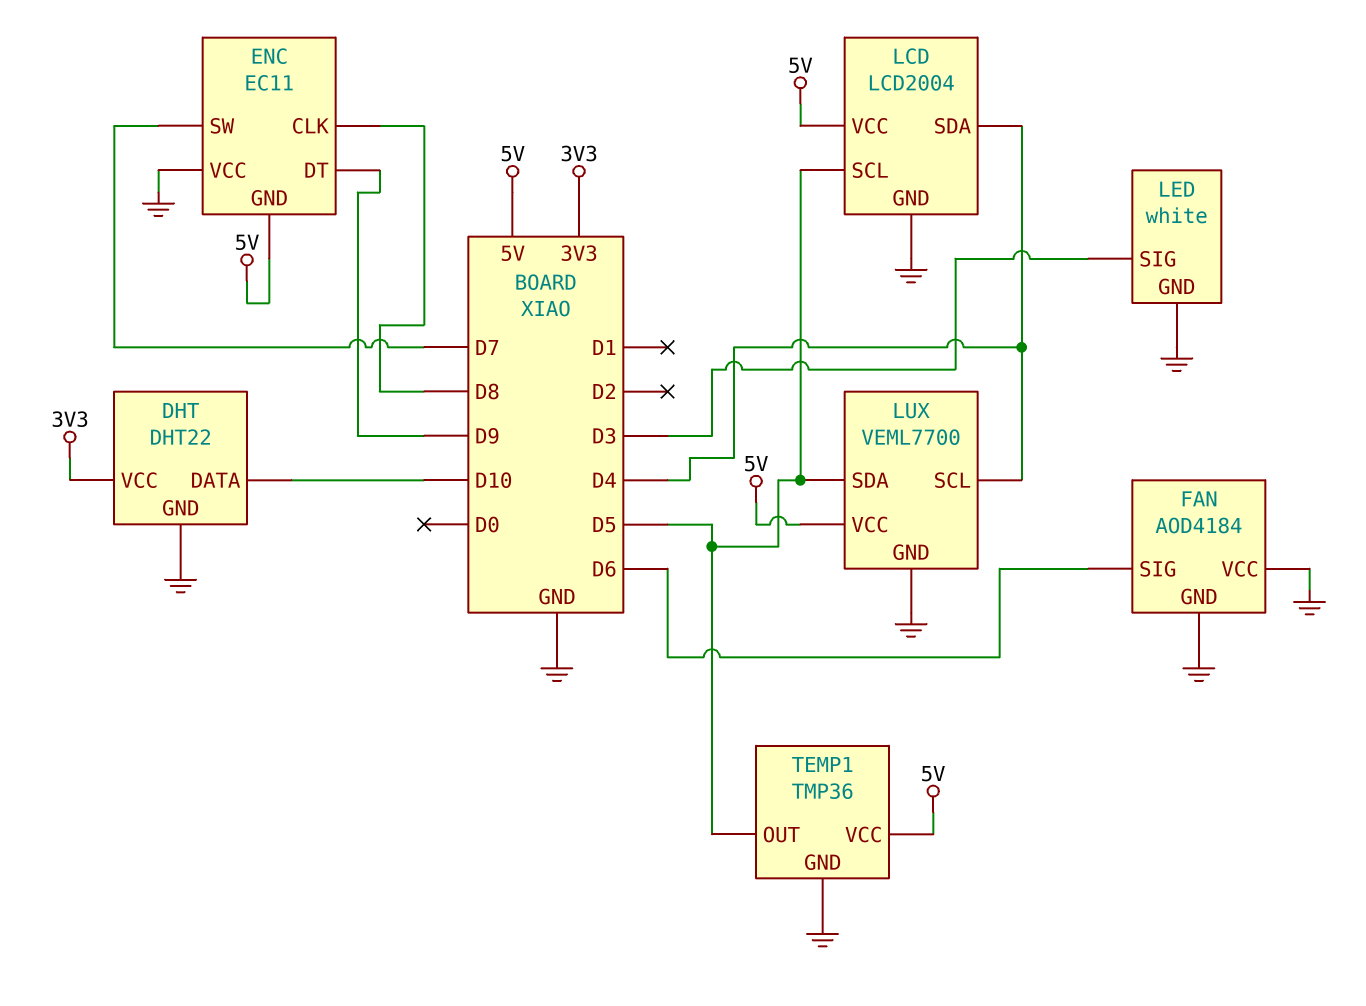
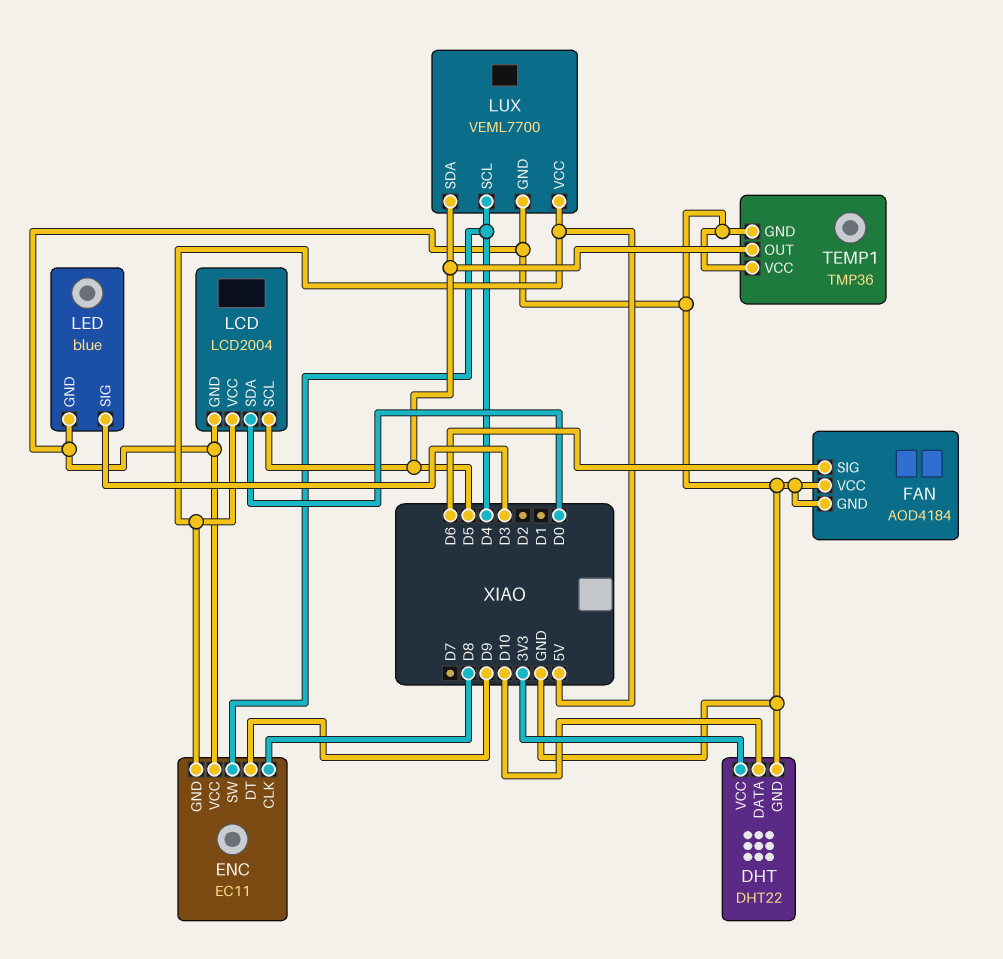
ENC pin SW: D7 -> D4
LCD pin SDA: D4 -> D0
LED: white -> blue
TEMP1 pin VCC: 5V -> GND

